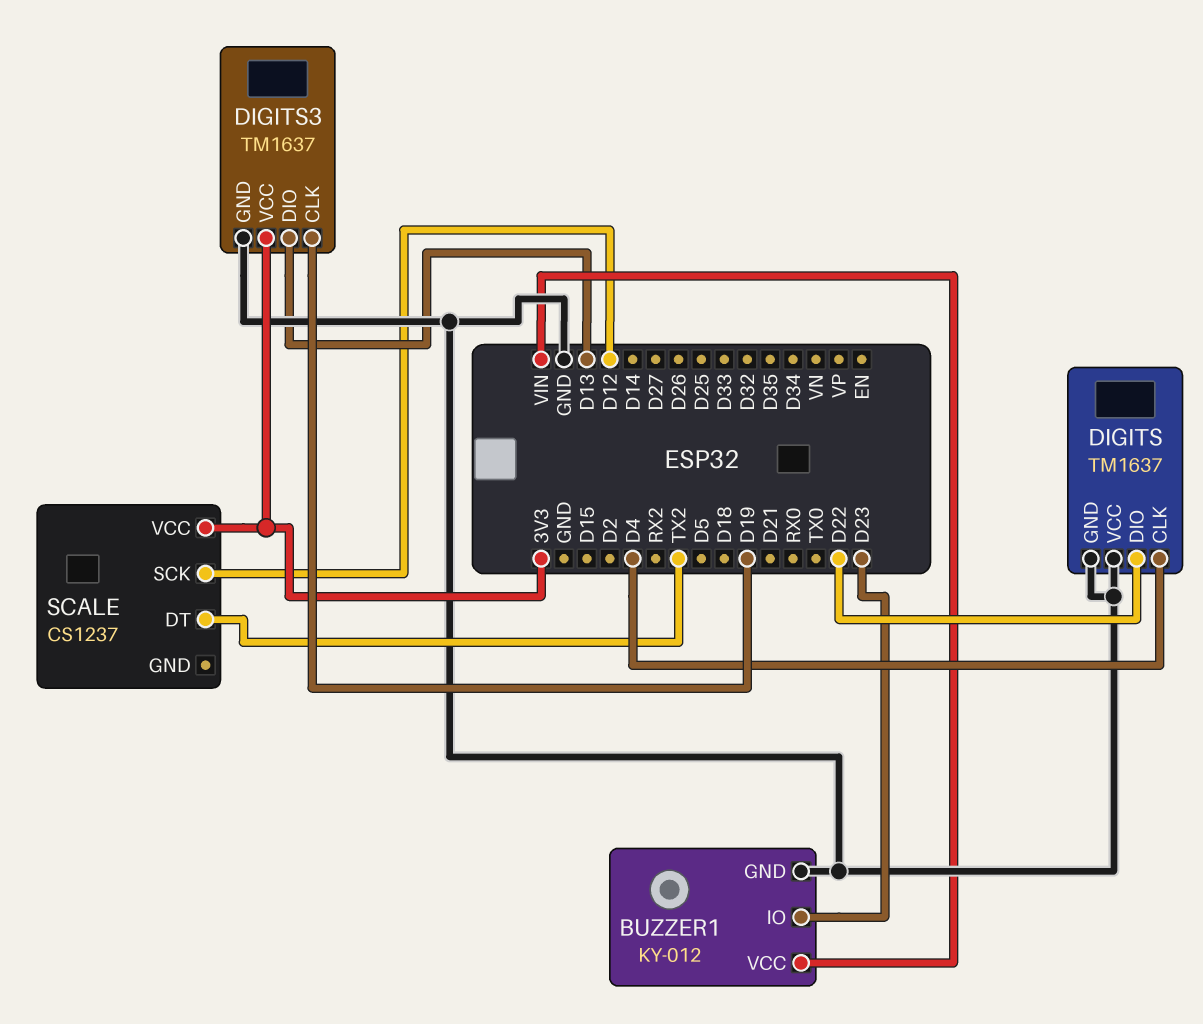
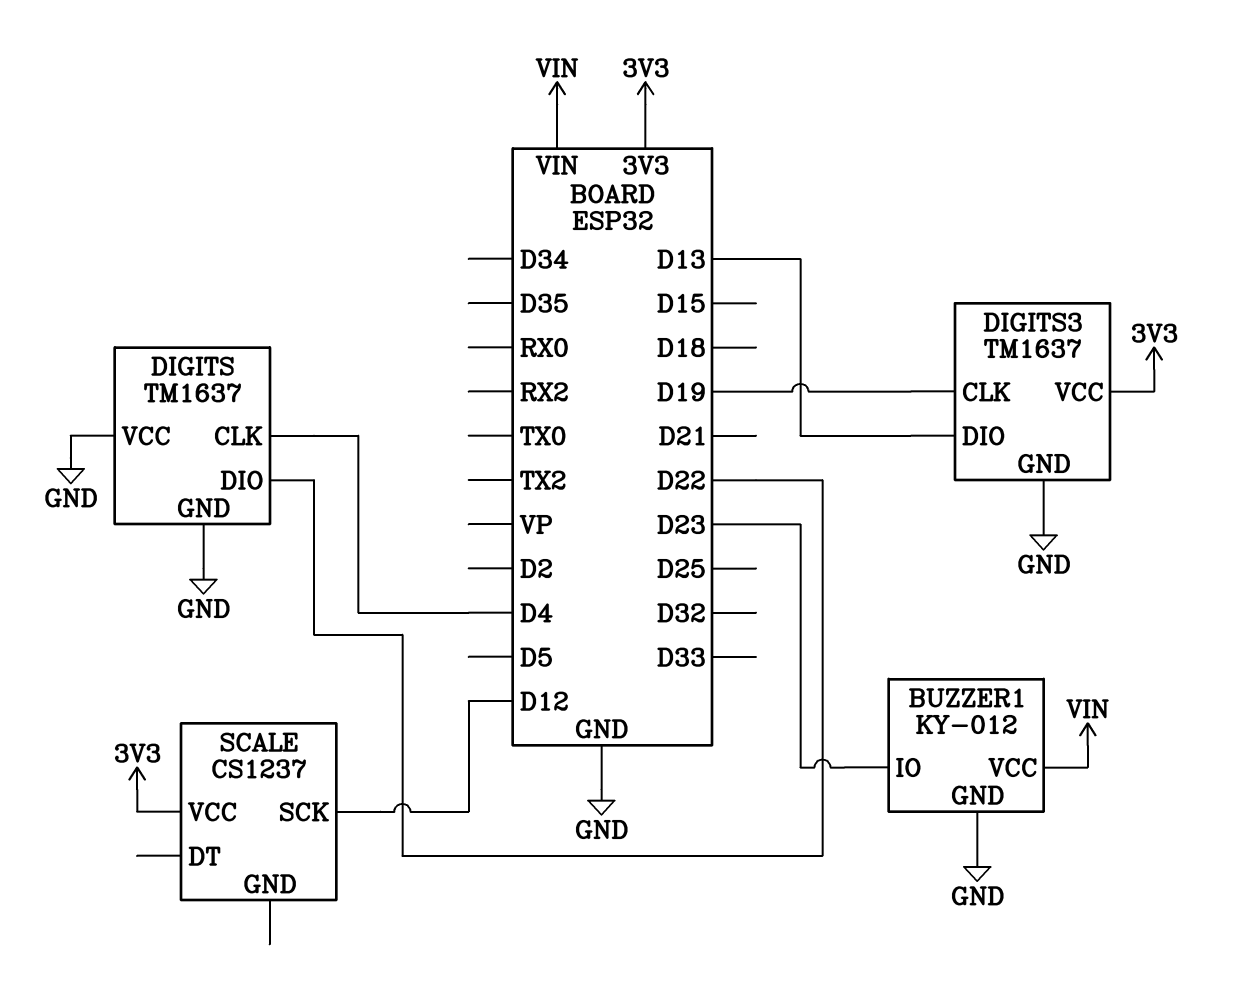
SCALE pin DT: TX2 -> none

